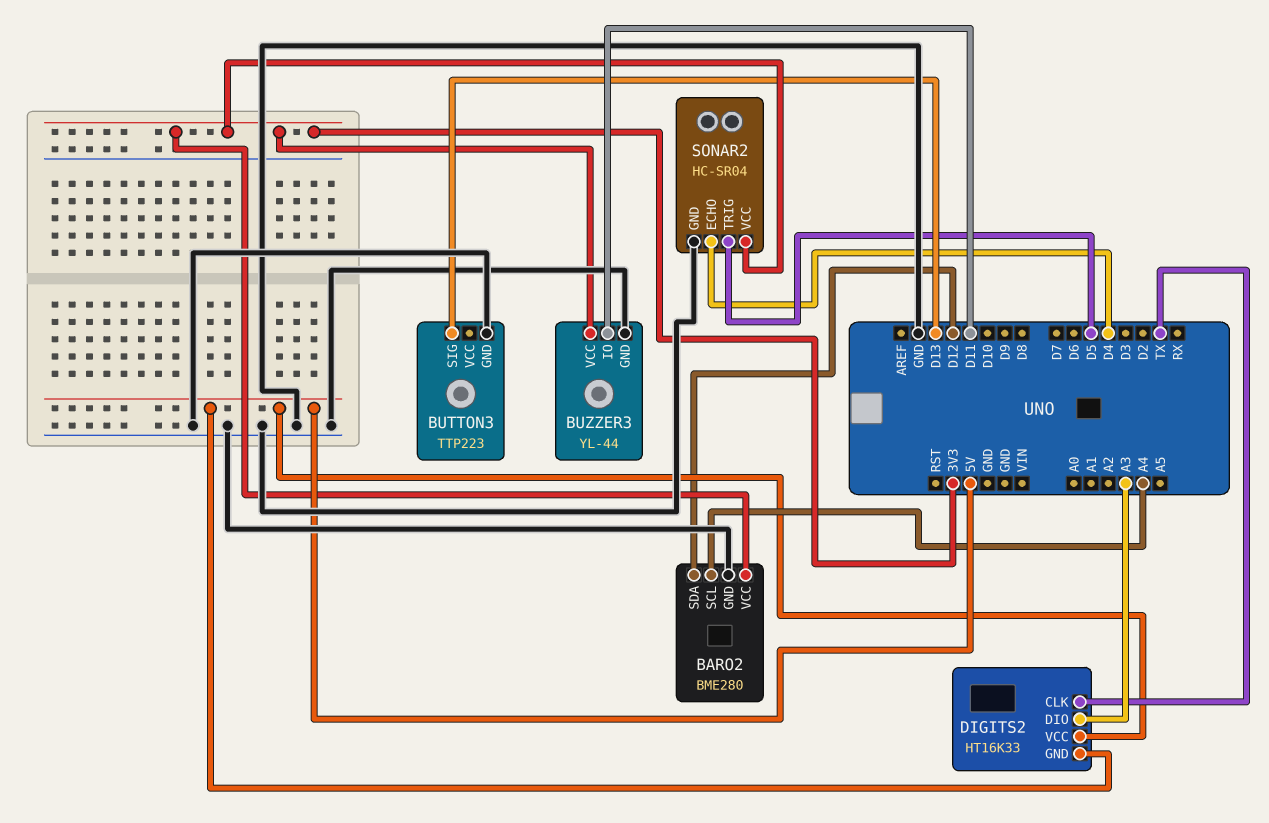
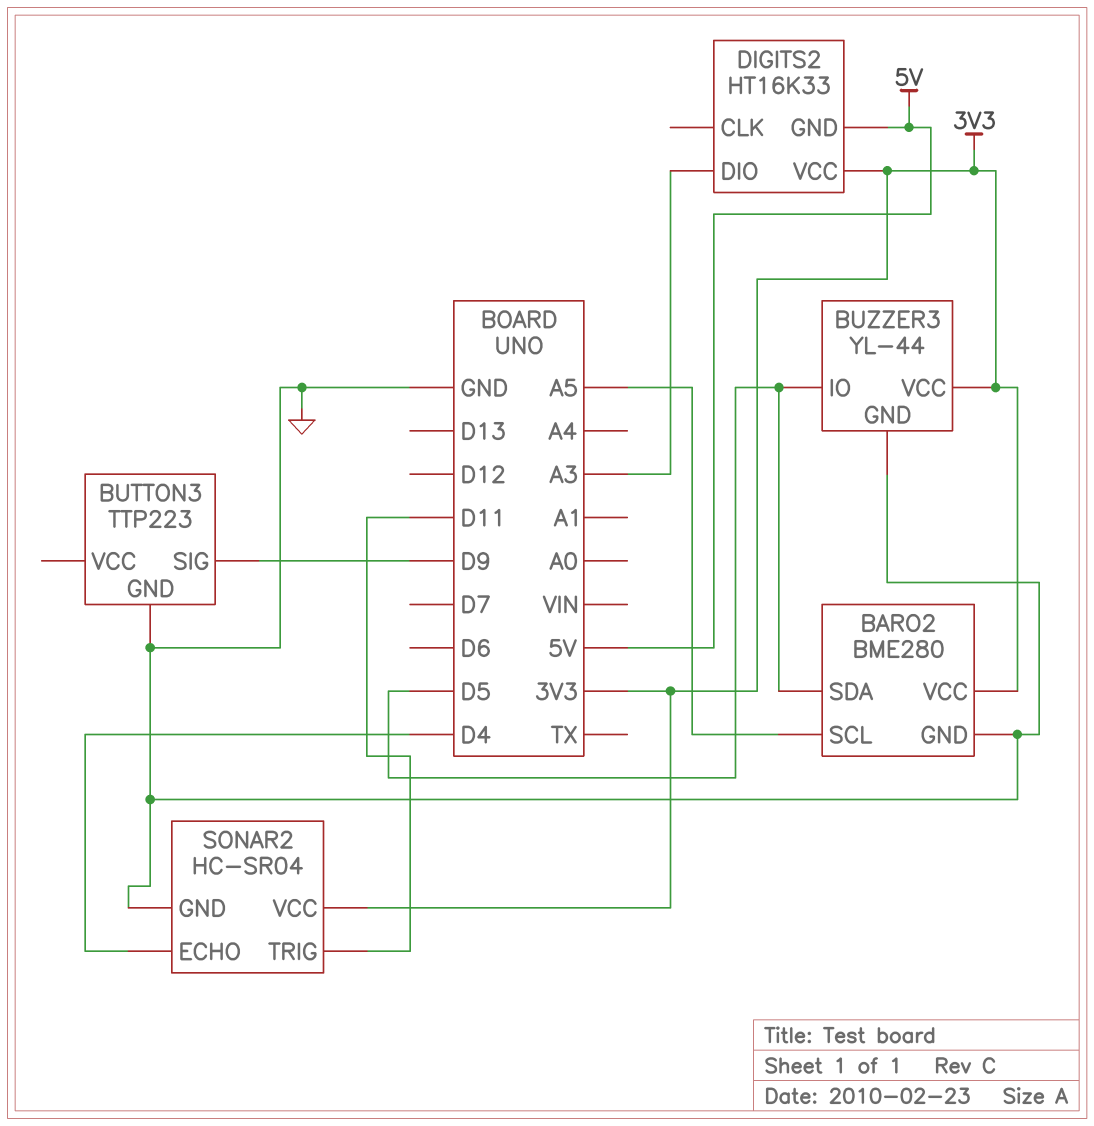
BARO2 pin SCL: A4 -> A5
BARO2 pin SDA: D12 -> D5
BUTTON3 pin SIG: D13 -> D9
BUZZER3 pin IO: D11 -> D5
DIGITS2 pin CLK: TX -> none
DIGITS2 pin VCC: 5V -> 3V3
SONAR2 pin TRIG: D5 -> D11

